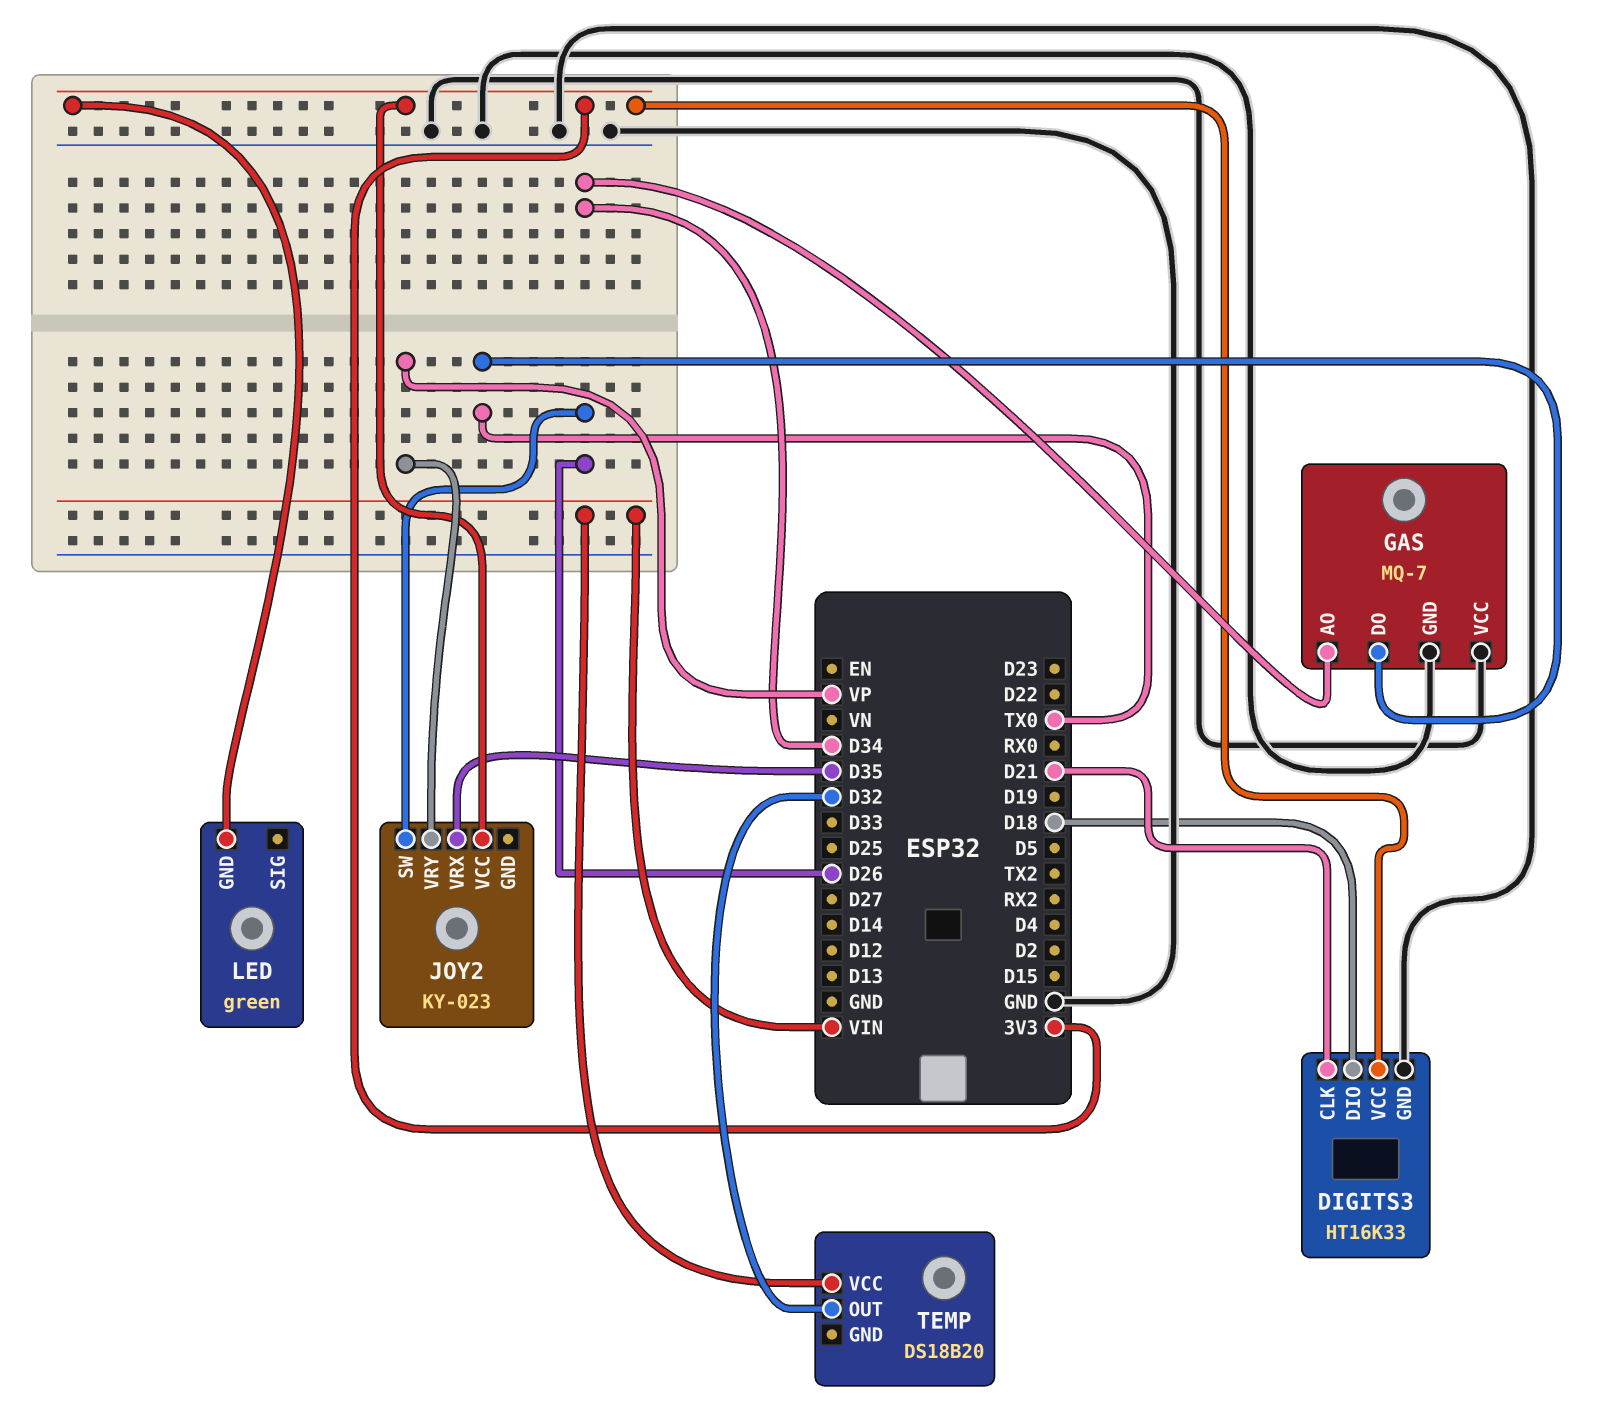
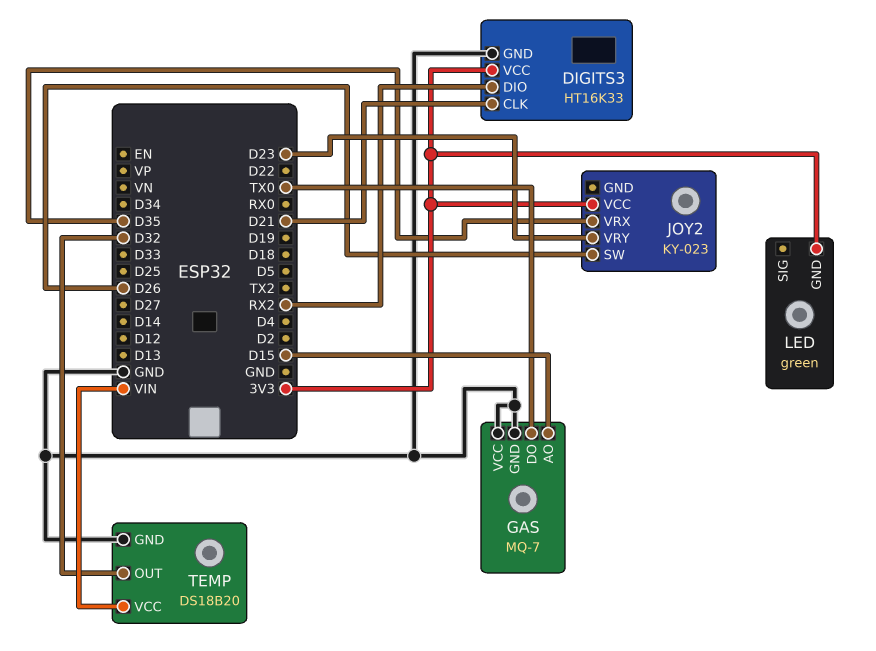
DIGITS3 pin DIO: D18 -> RX2
GAS pin AO: D34 -> D15
JOY2 pin VRY: VP -> D23
TEMP pin GND: none -> GND

